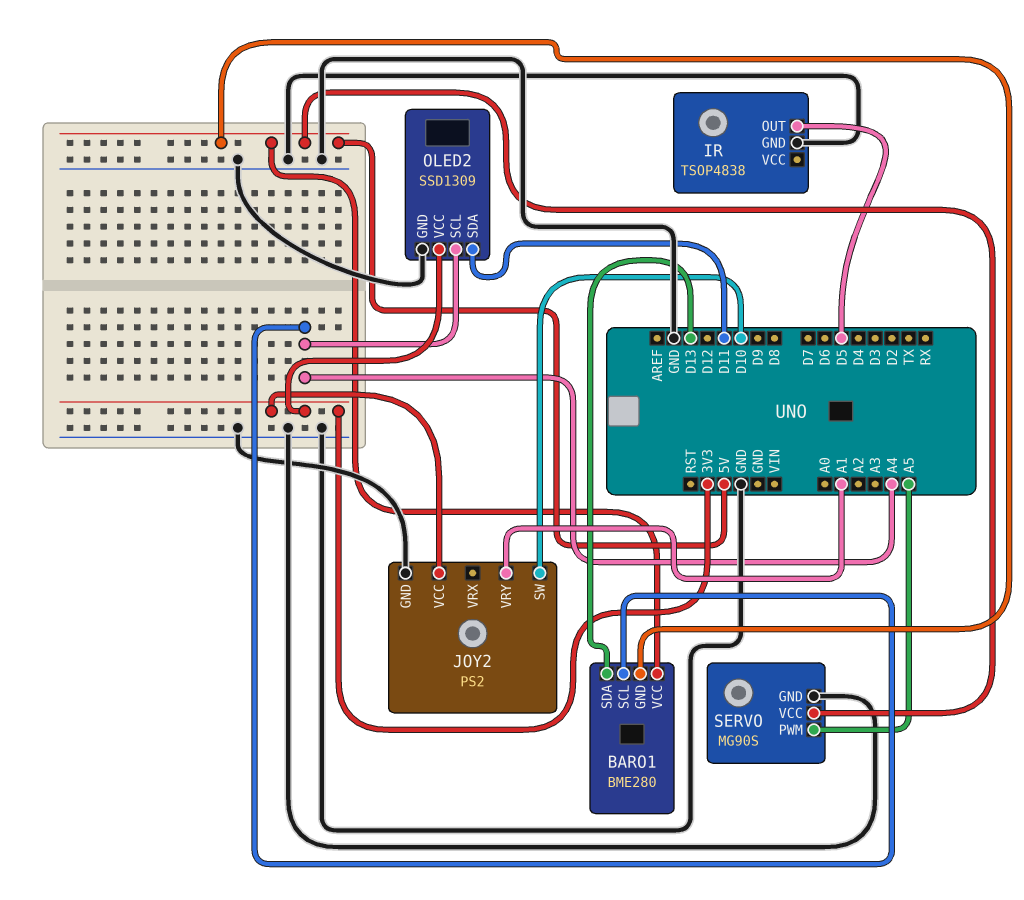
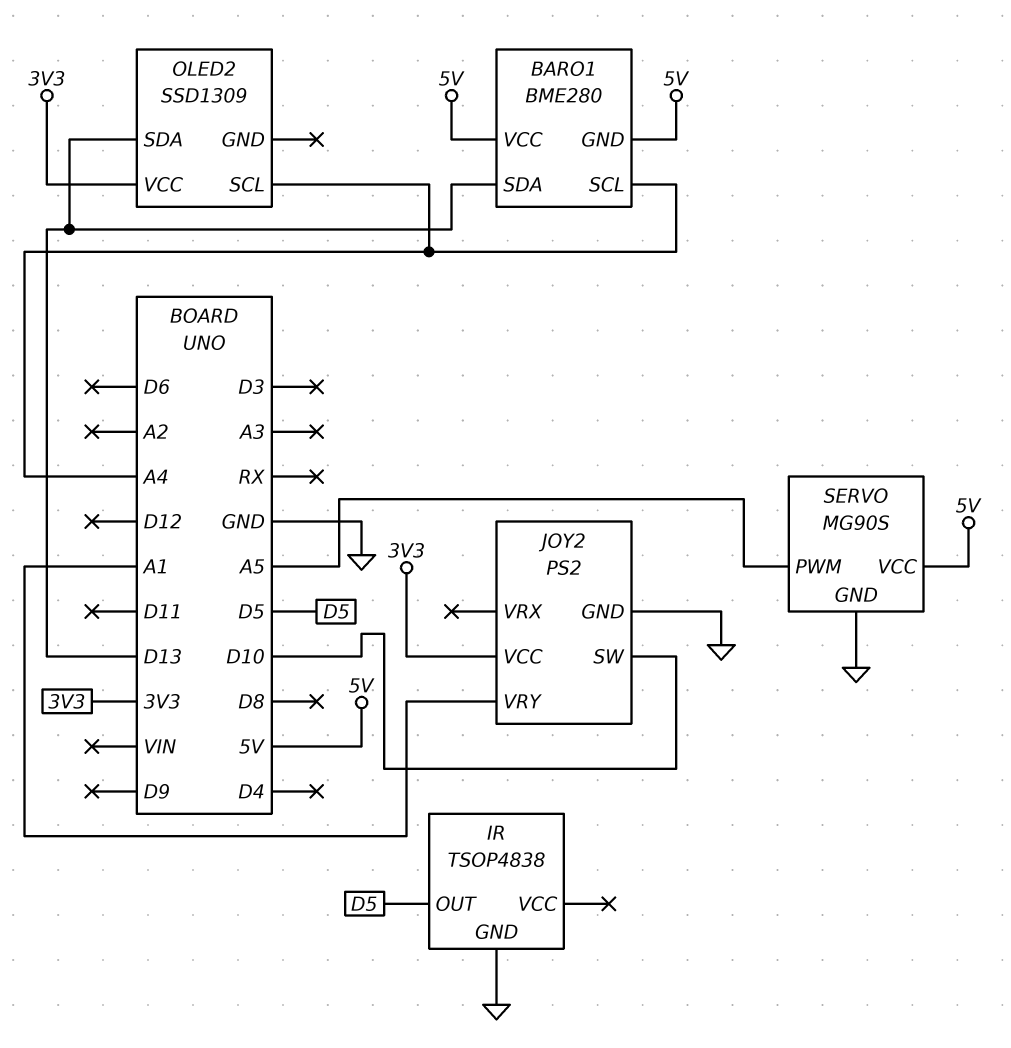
OLED2 pin GND: GND -> none
OLED2 pin SDA: D11 -> D13

